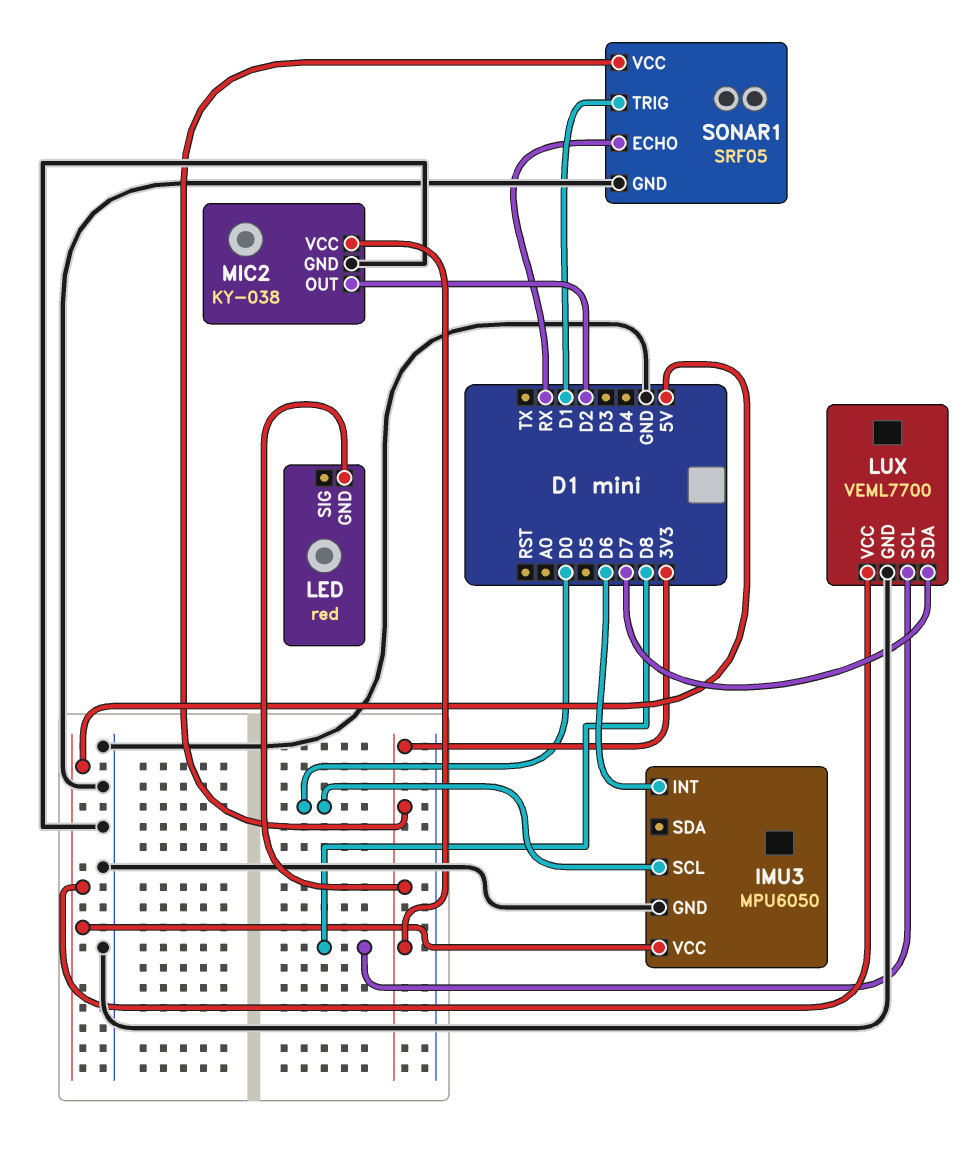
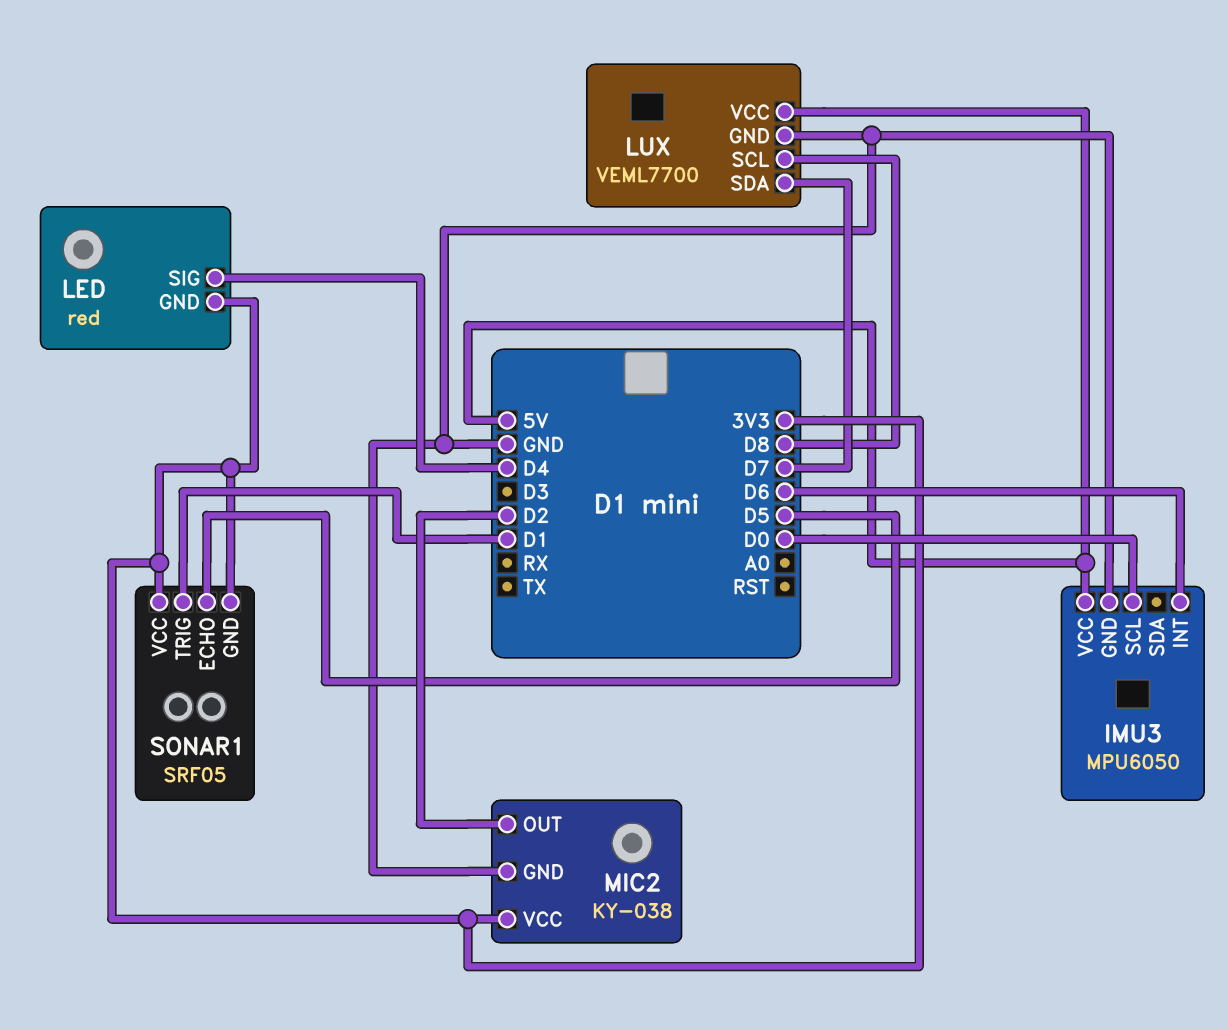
LED pin SIG: none -> D4
SONAR1 pin ECHO: RX -> D5
SONAR1 pin GND: GND -> 3V3

